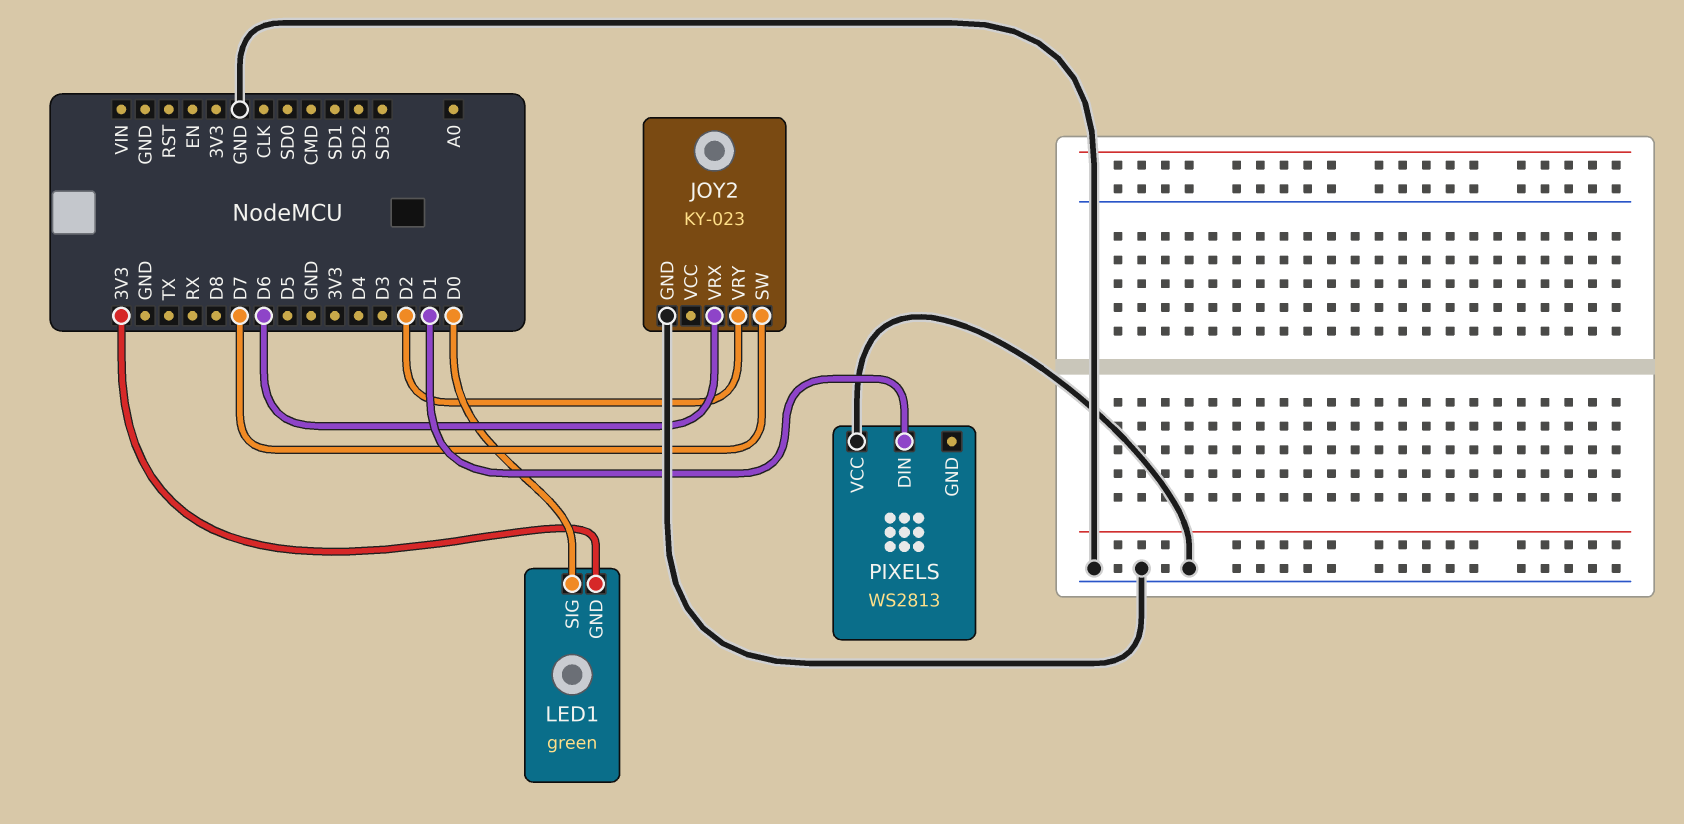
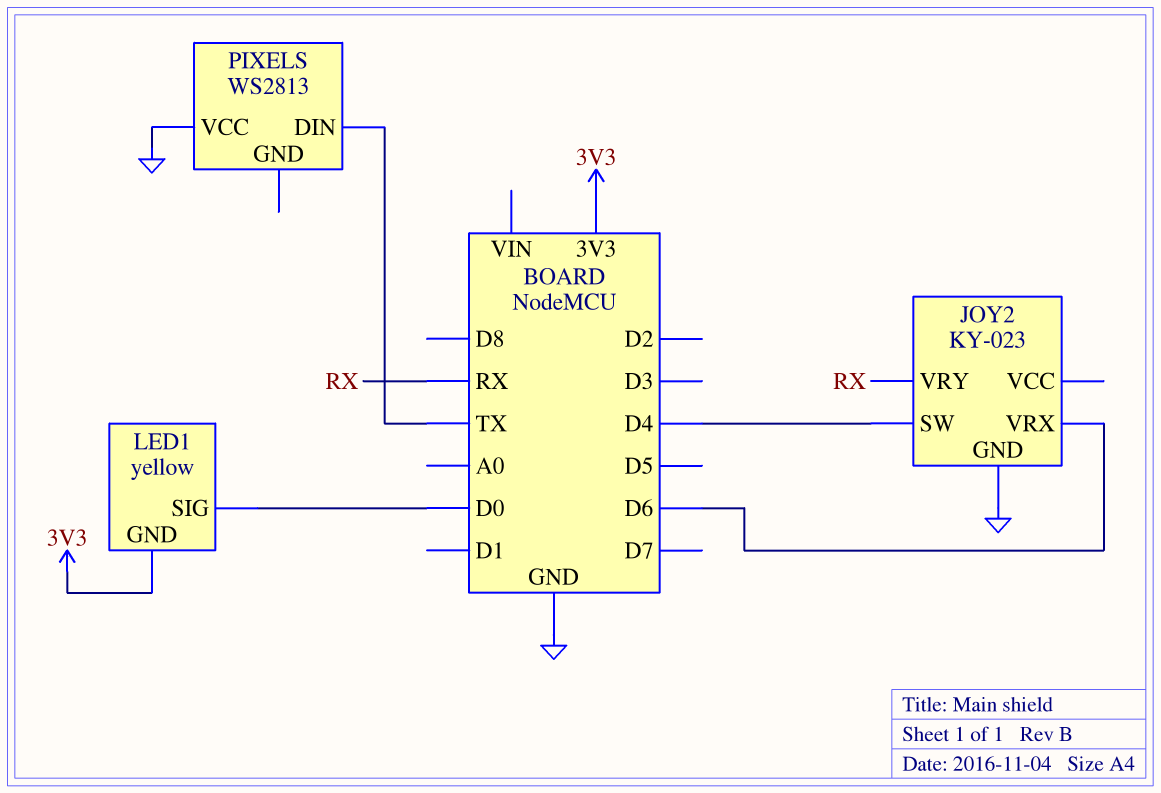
JOY2 pin SW: D7 -> D4
JOY2 pin VRY: D2 -> RX
LED1: green -> yellow
PIXELS pin DIN: D1 -> TX

